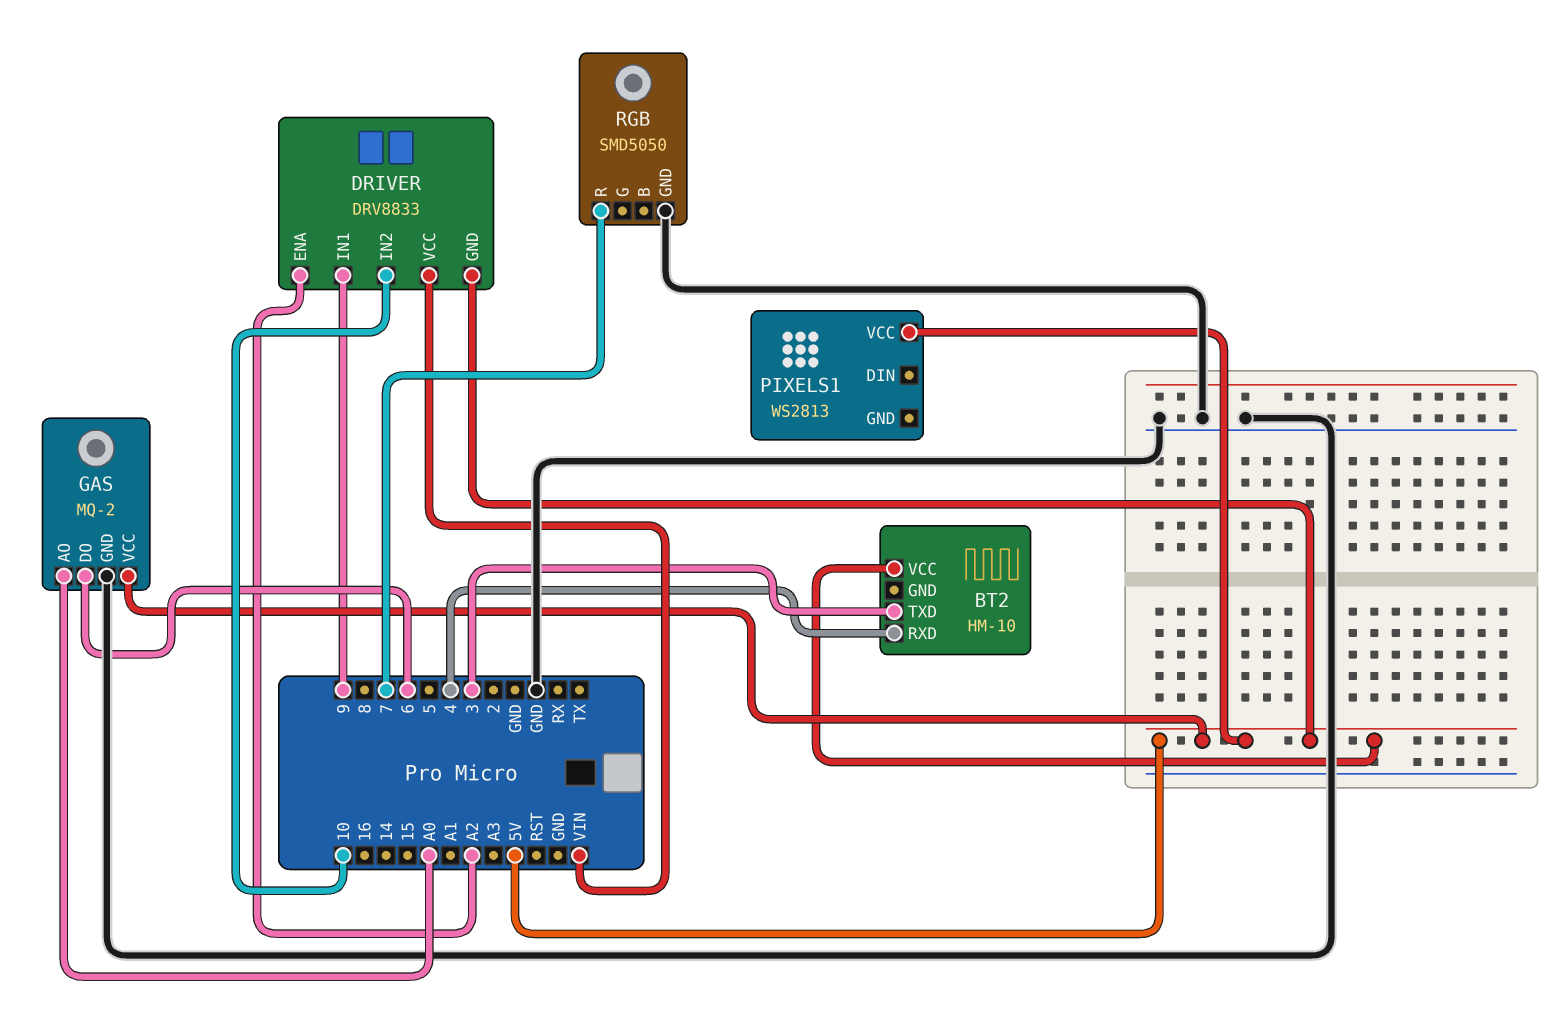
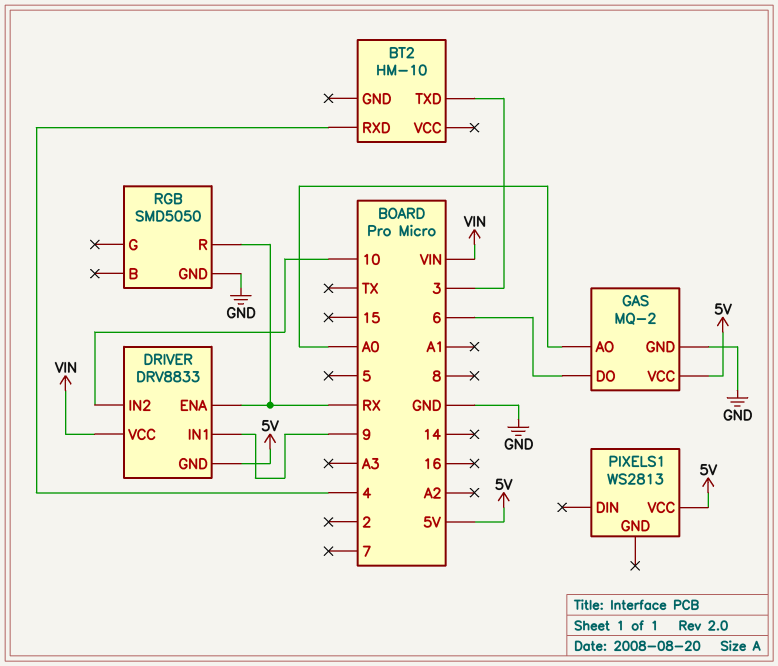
BT2 pin VCC: 5V -> none
DRIVER pin ENA: A2 -> RX
RGB pin R: 7 -> RX

